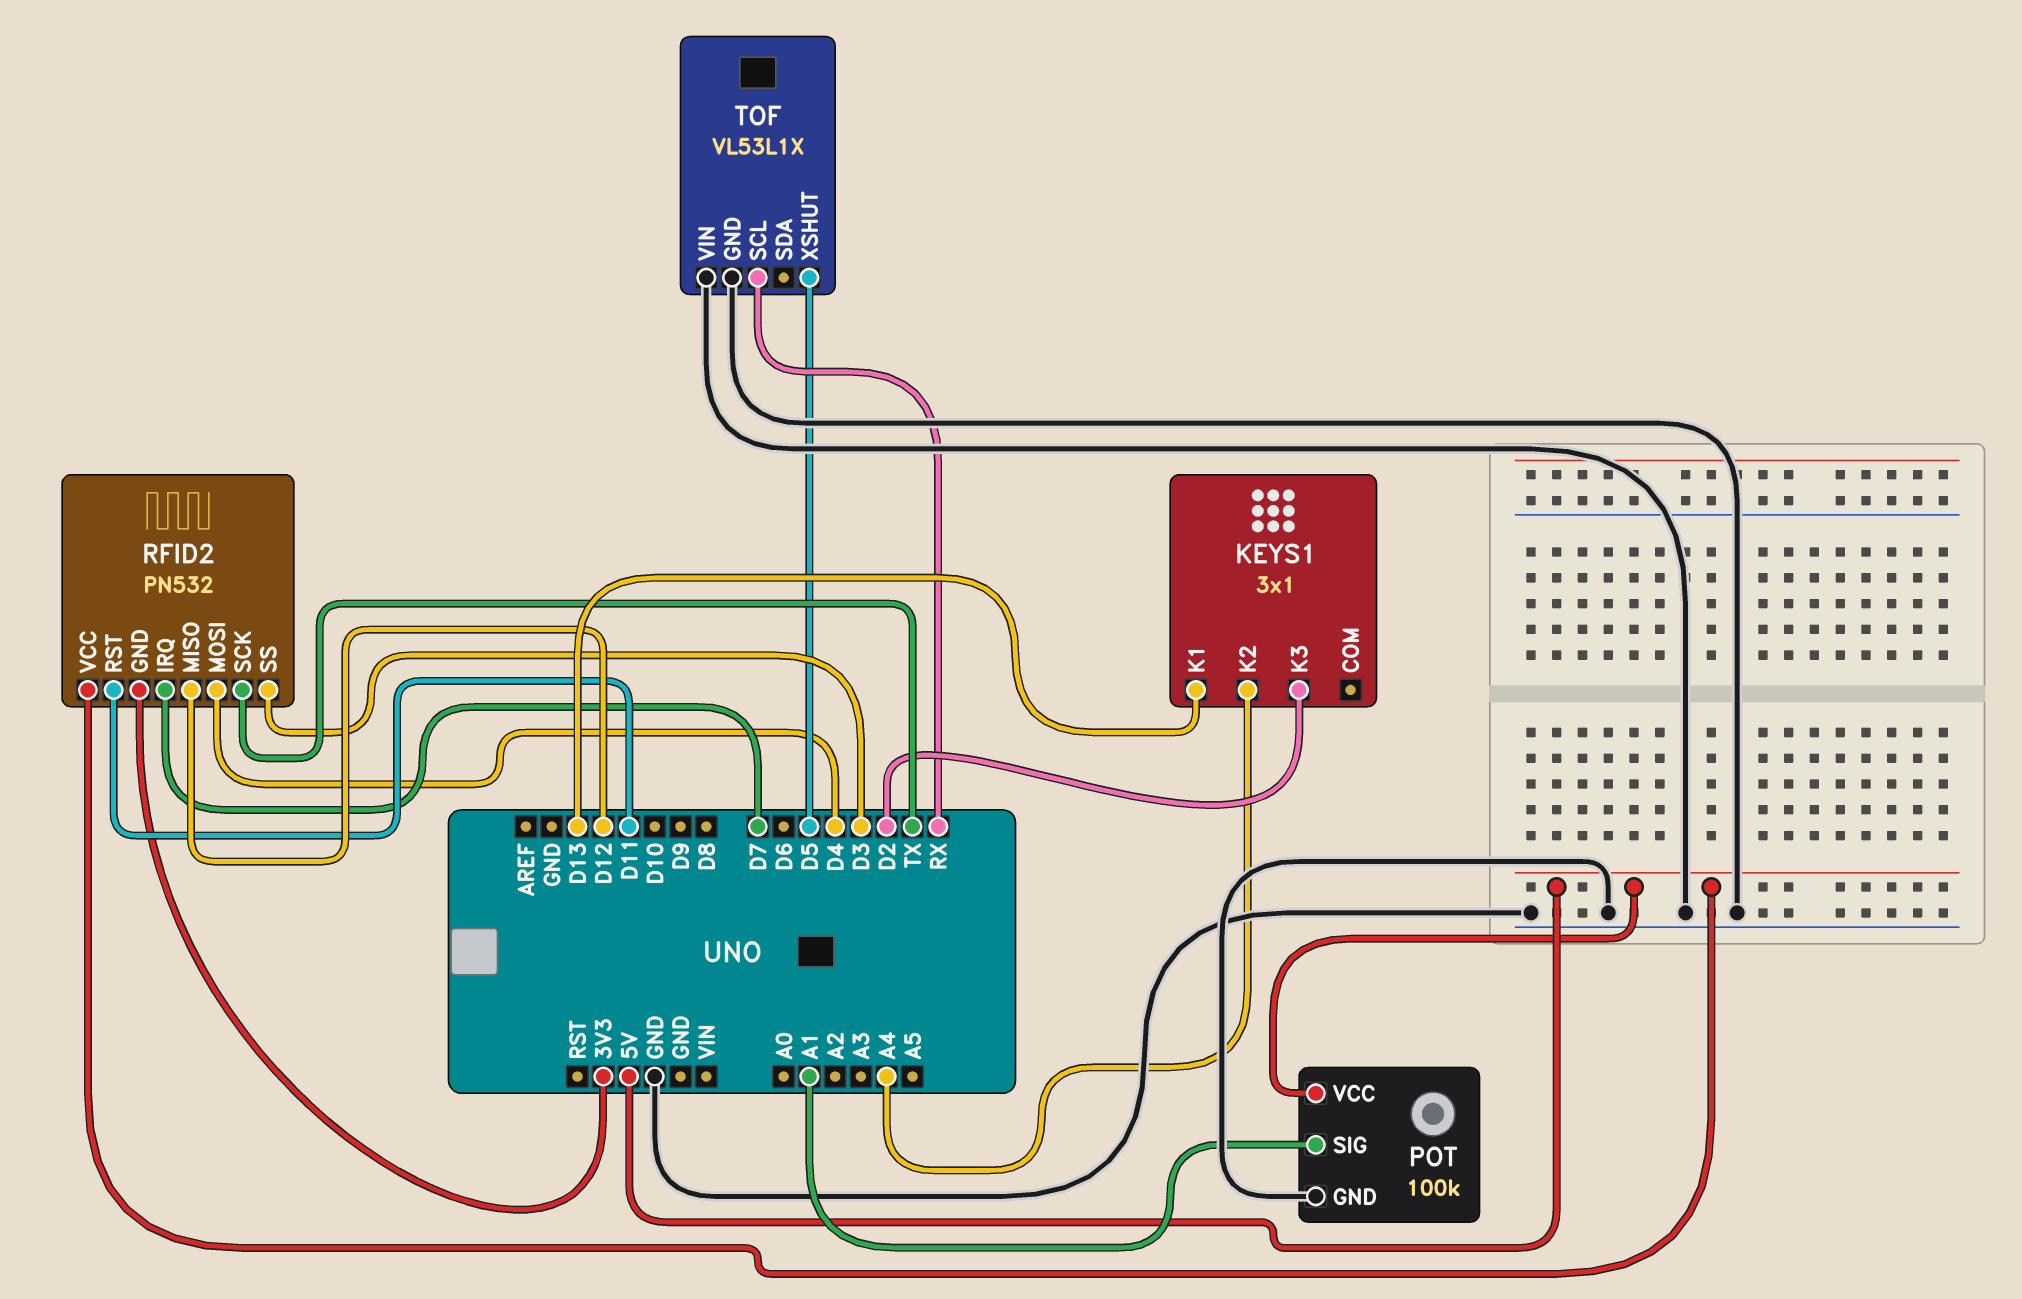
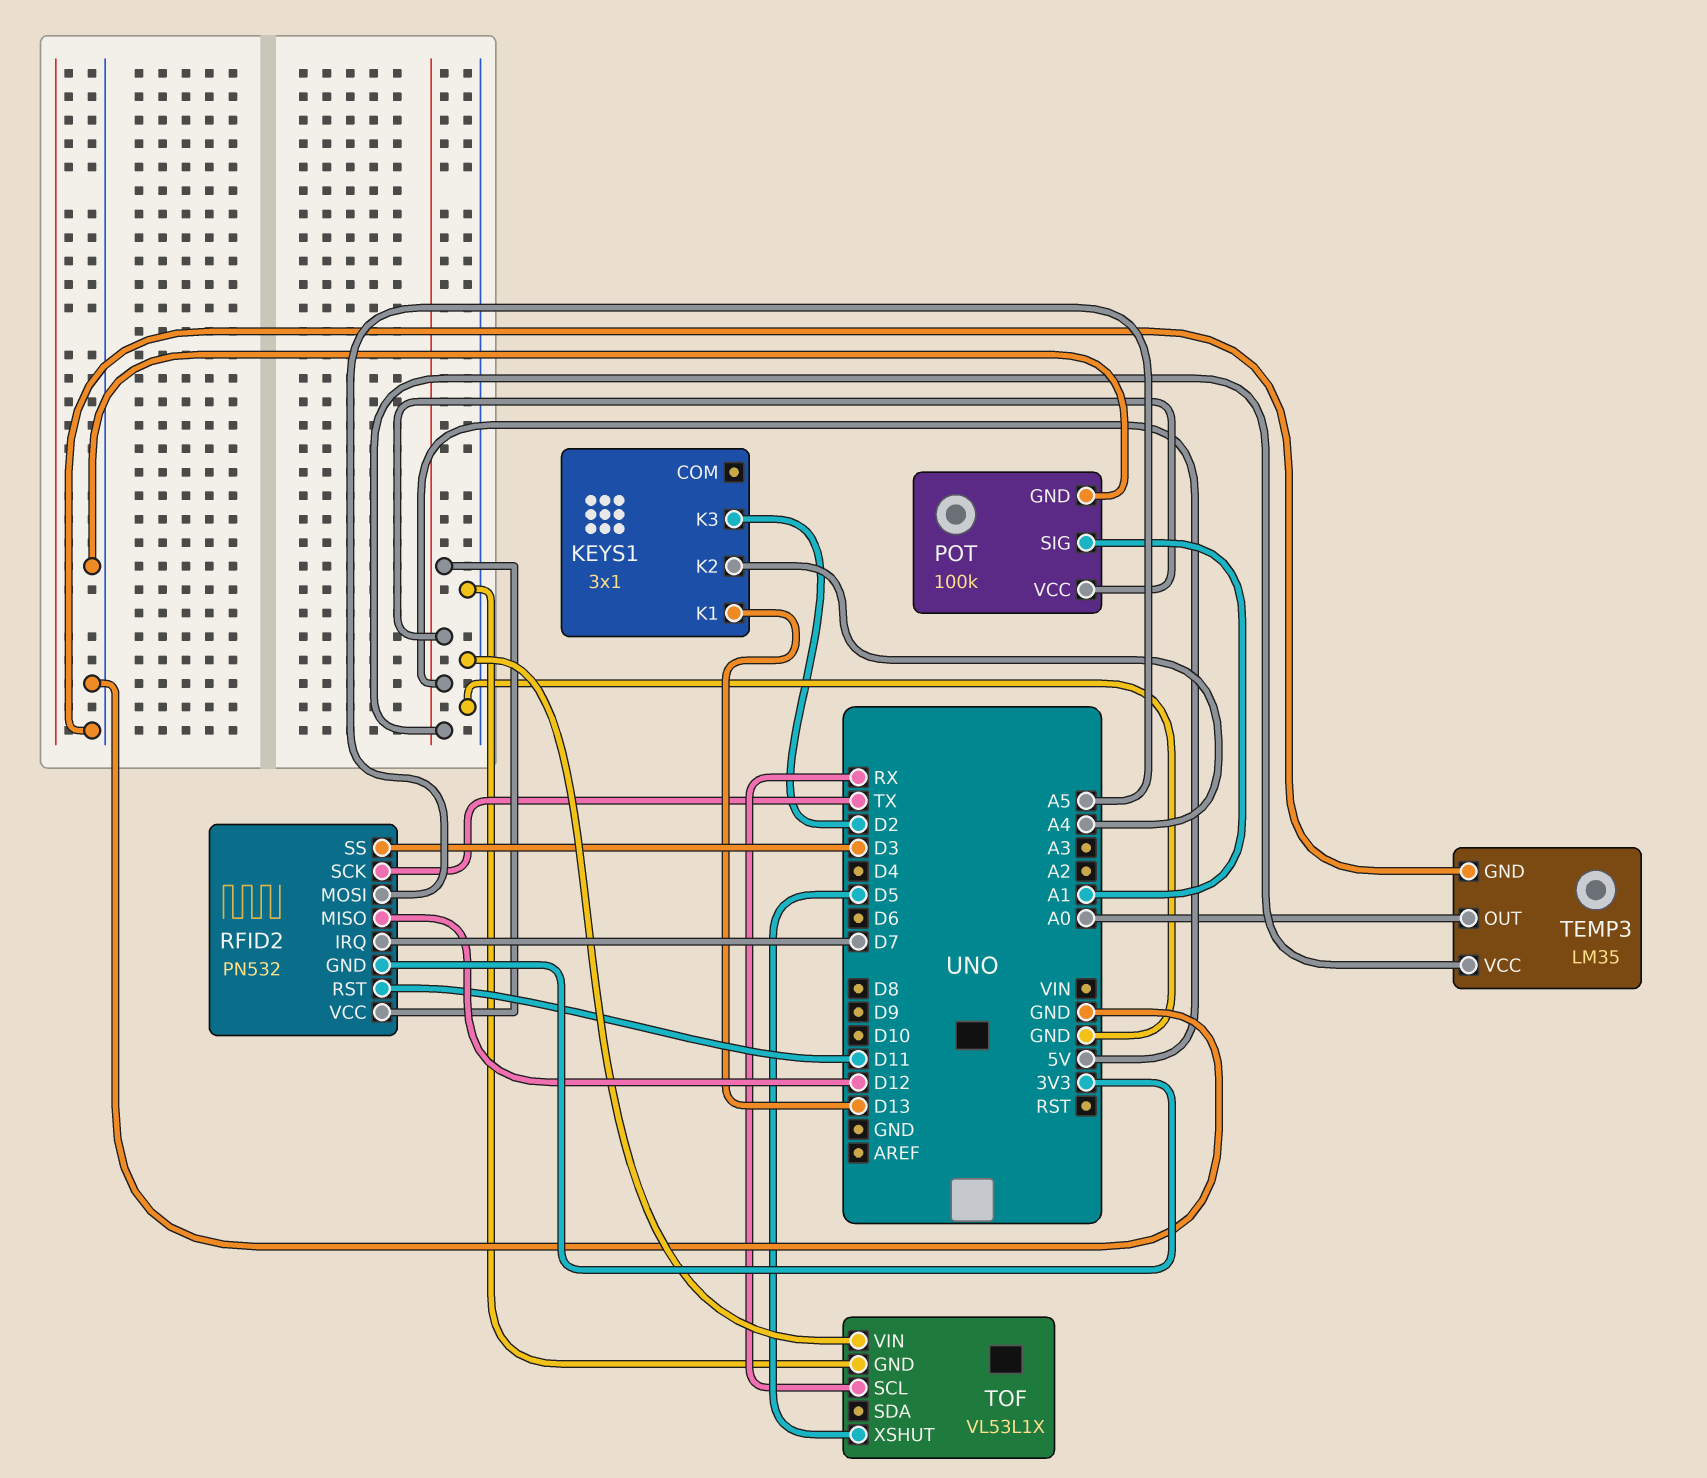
RFID2 pin MOSI: D4 -> A5
TEMP3: none -> LM35
TEMP3 pin GND: none -> GND
TEMP3 pin OUT: none -> A0
TEMP3 pin VCC: none -> 5V

